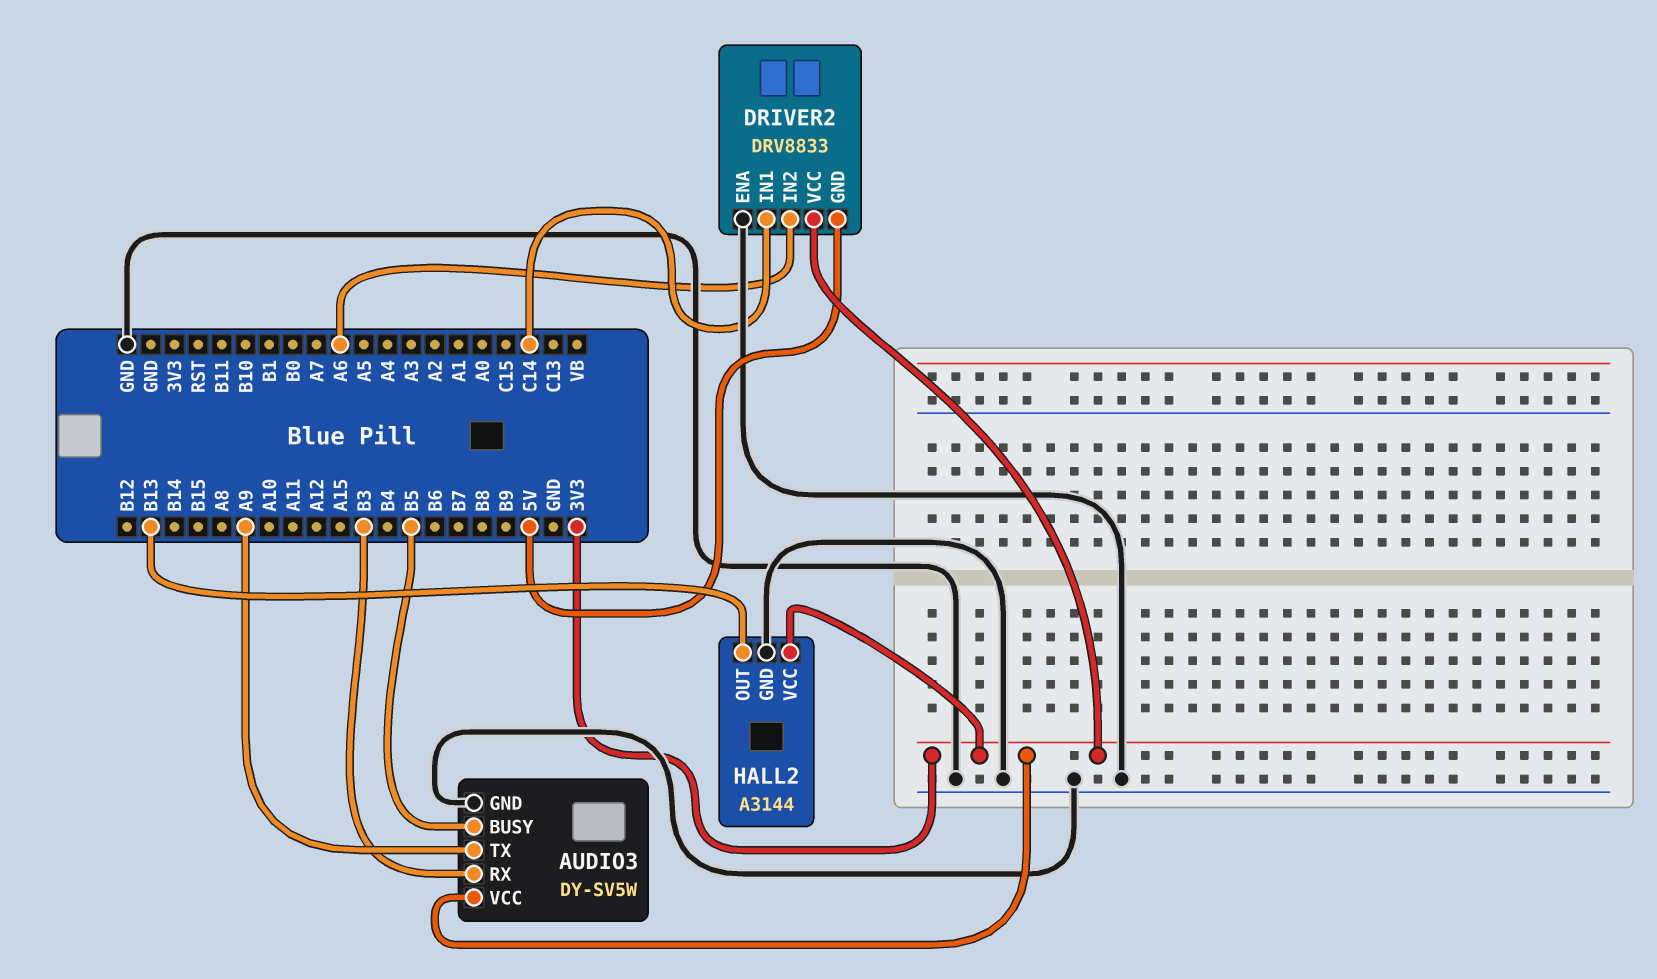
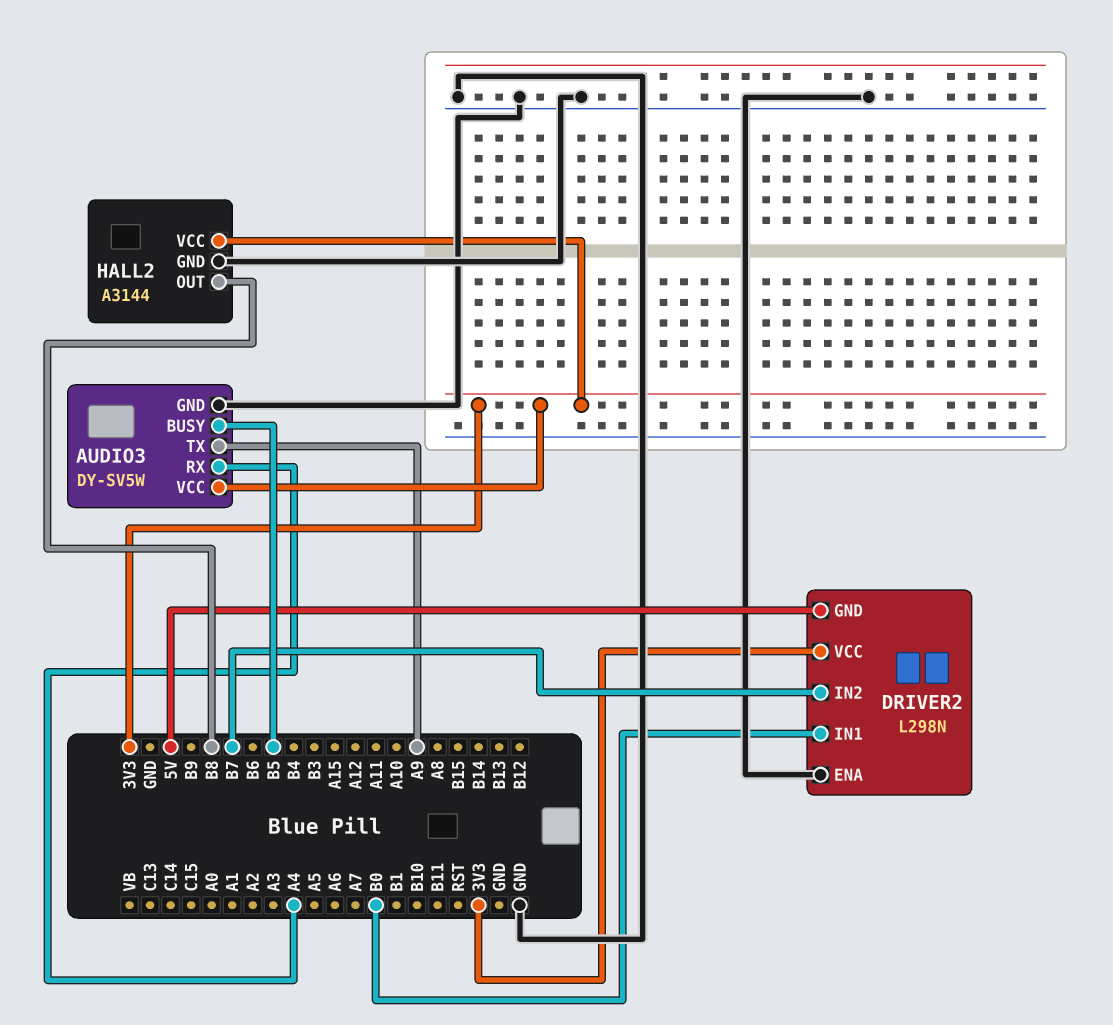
AUDIO3 pin RX: B3 -> A4
DRIVER2: DRV8833 -> L298N
DRIVER2 pin IN1: C14 -> B0
DRIVER2 pin IN2: A6 -> B7
HALL2 pin OUT: B13 -> B8

